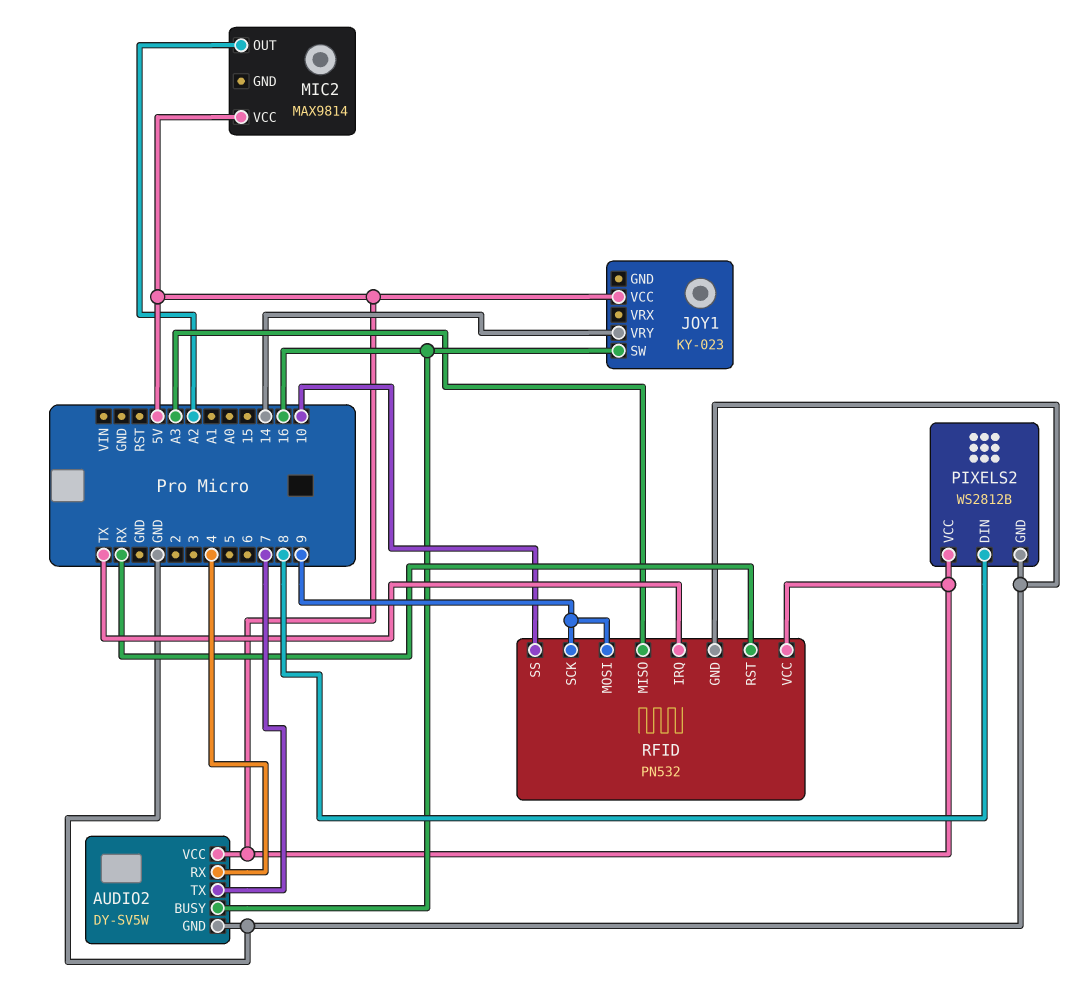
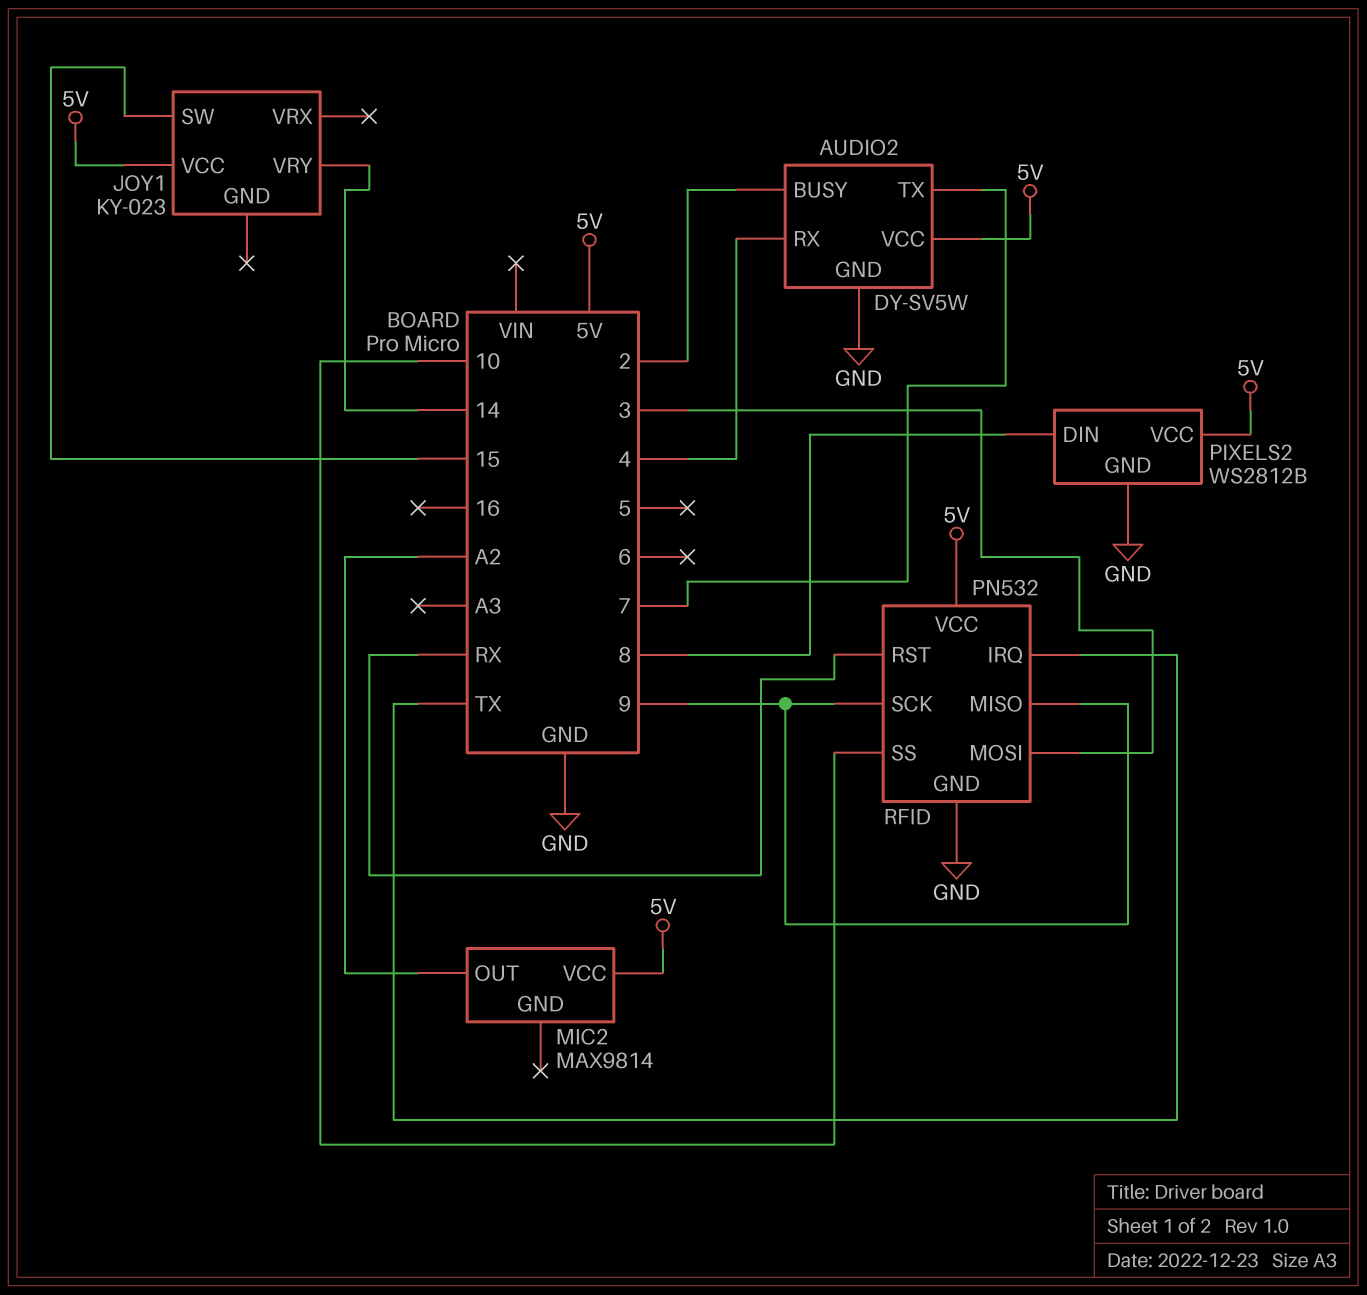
AUDIO2 pin BUSY: 16 -> 2
JOY1 pin SW: 16 -> 15
RFID pin MISO: A3 -> 9
RFID pin MOSI: 9 -> 3

